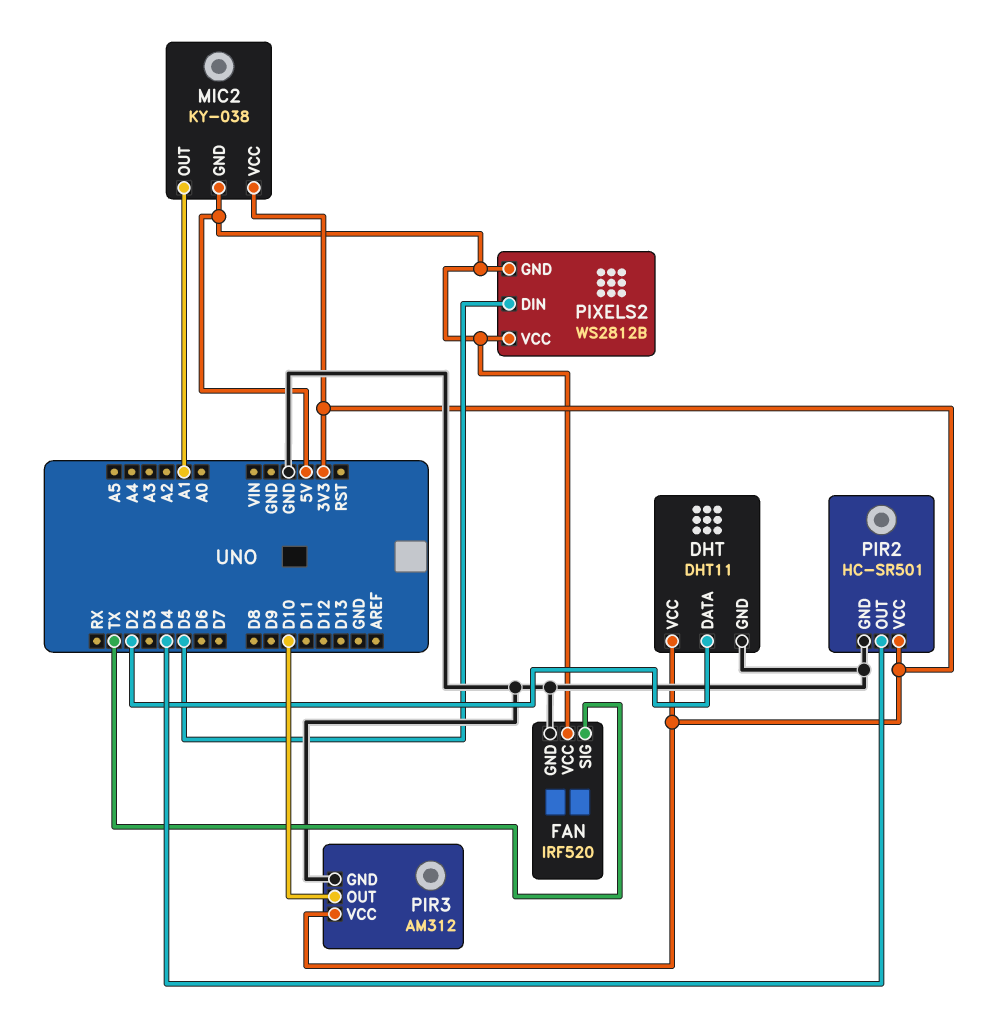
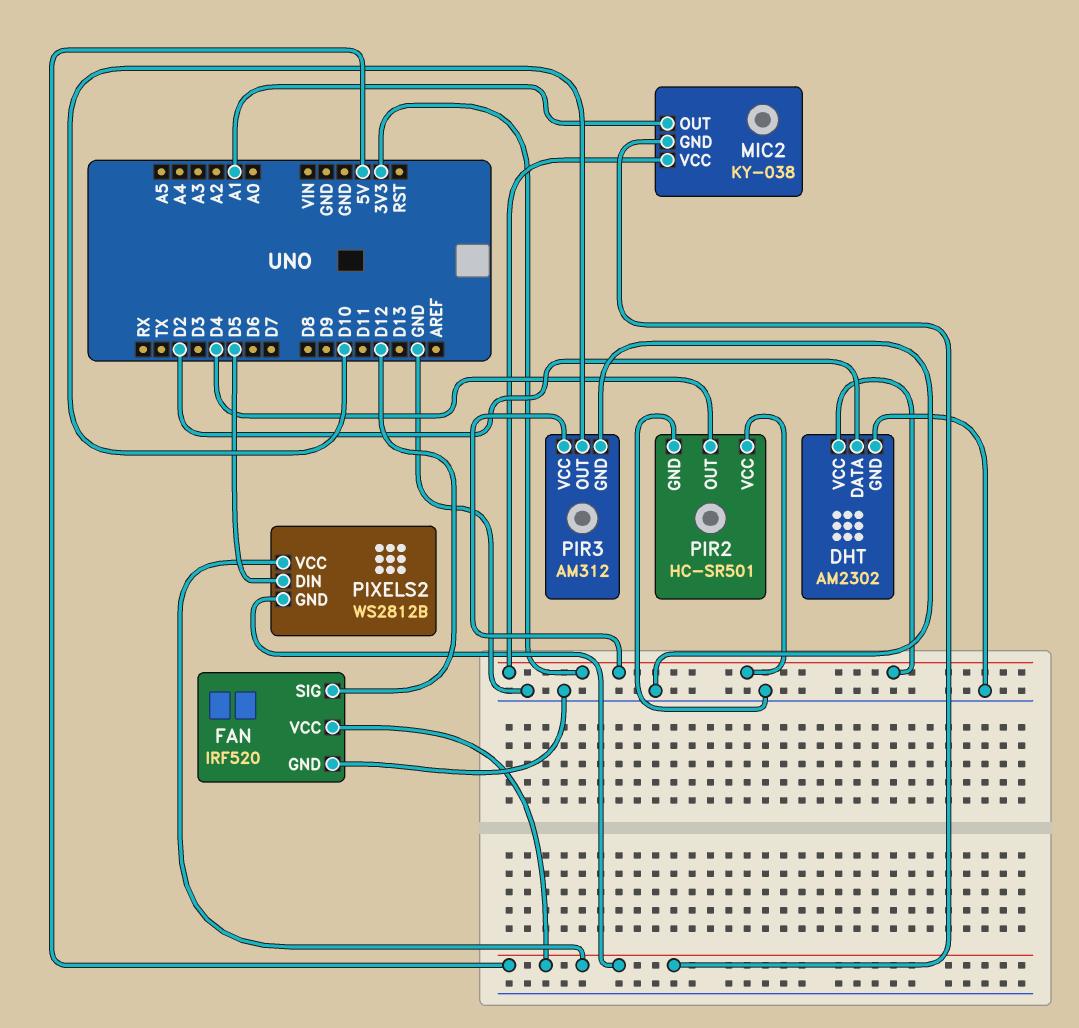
DHT: DHT11 -> AM2302
FAN pin SIG: TX -> D12

